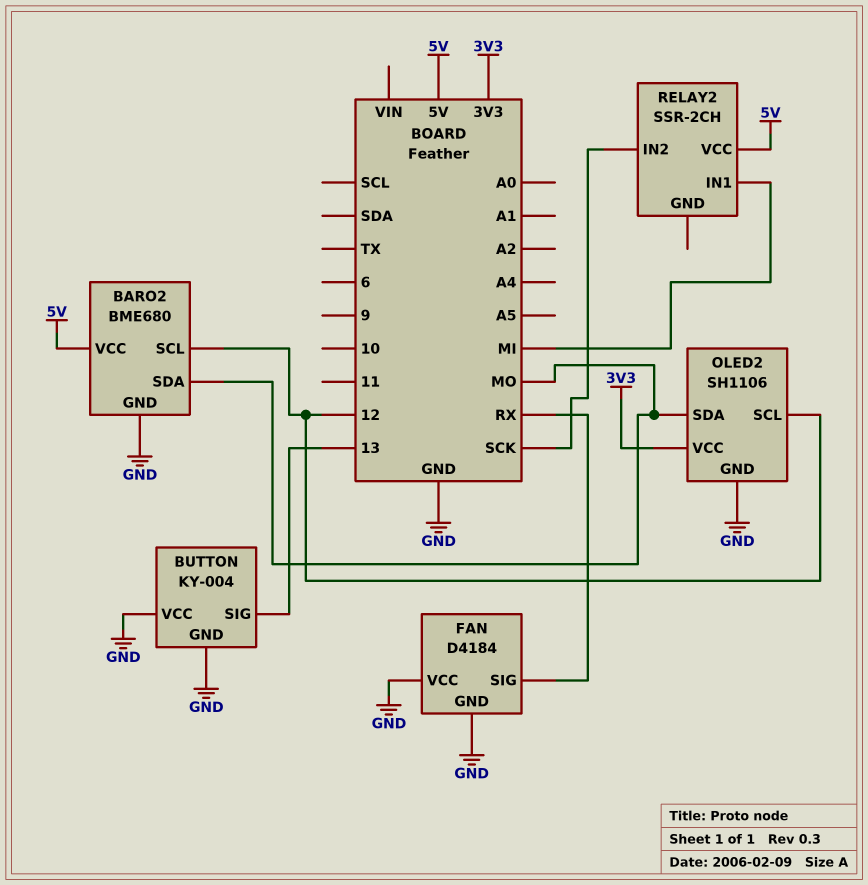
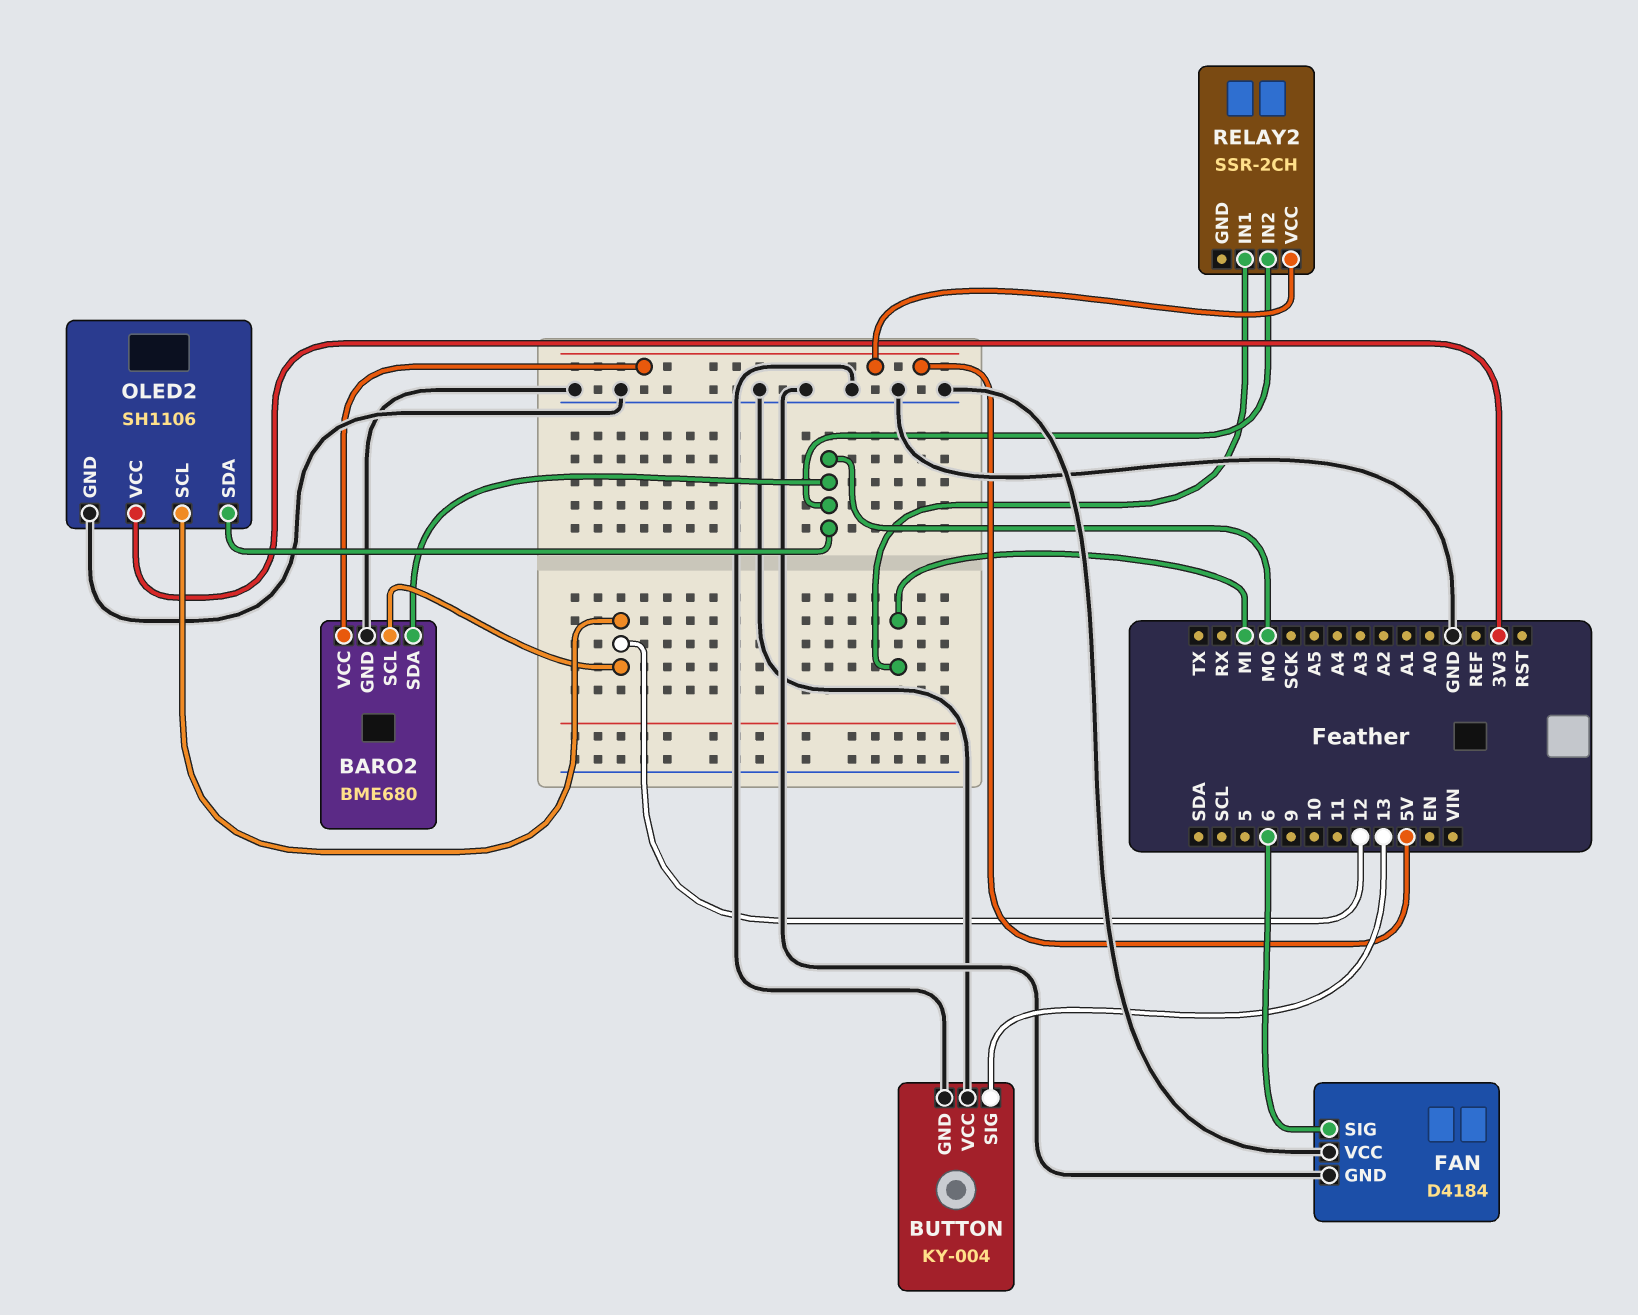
FAN pin SIG: RX -> 6
RELAY2 pin IN2: SCK -> MO

